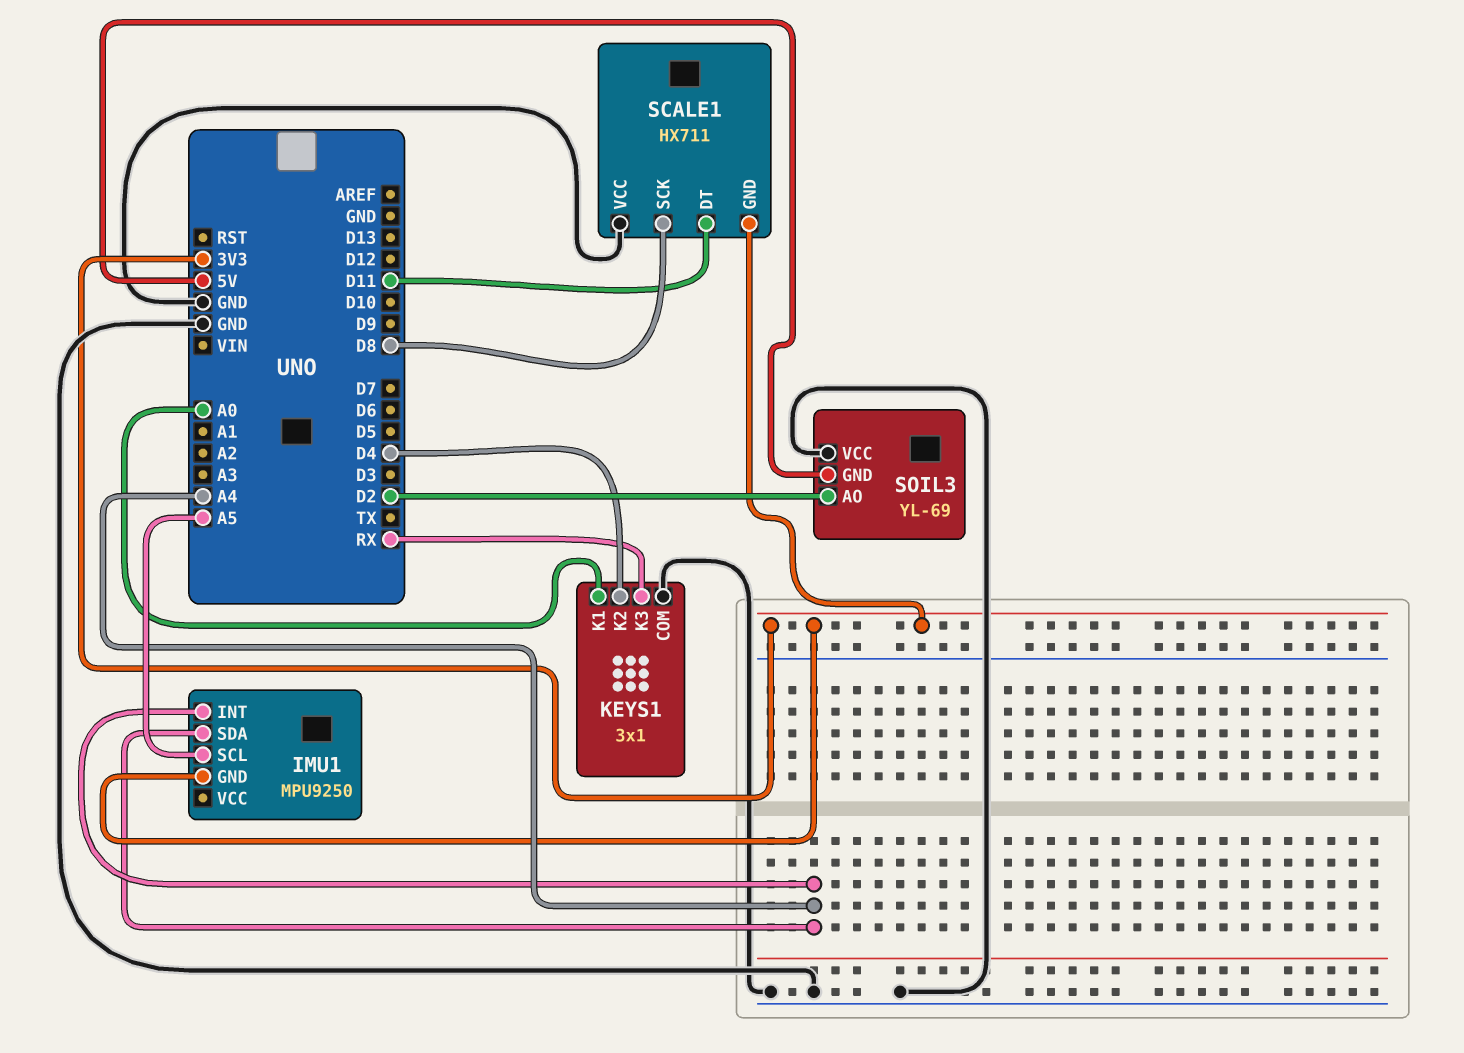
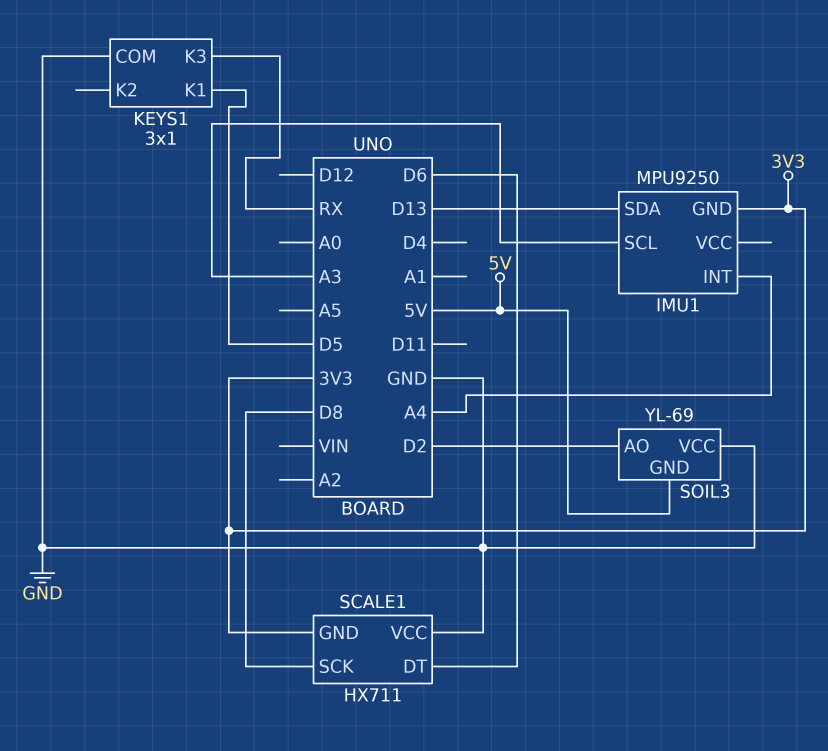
IMU1 pin SCL: A5 -> A3
IMU1 pin SDA: A4 -> D13
KEYS1 pin K1: A0 -> D5
KEYS1 pin K2: D4 -> none
SCALE1 pin DT: D11 -> D6

